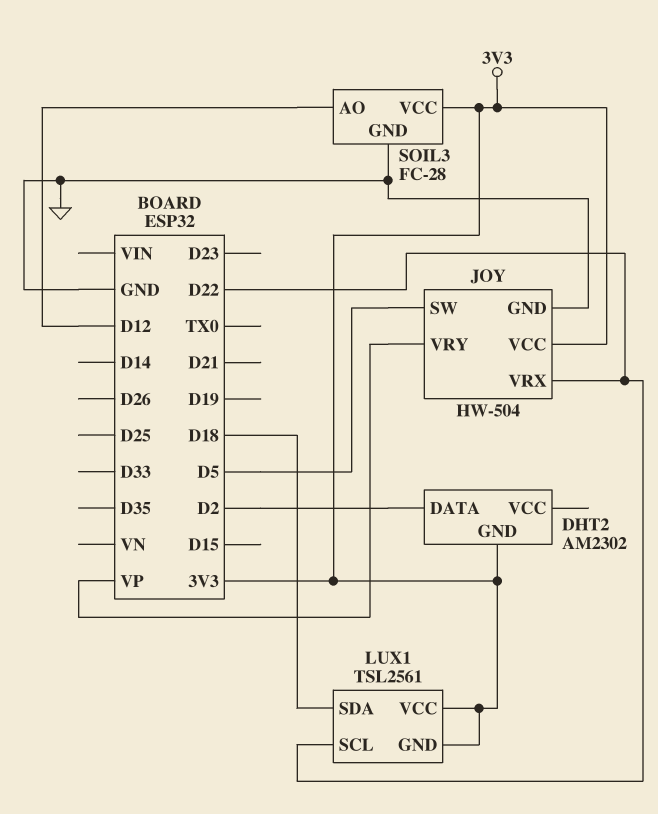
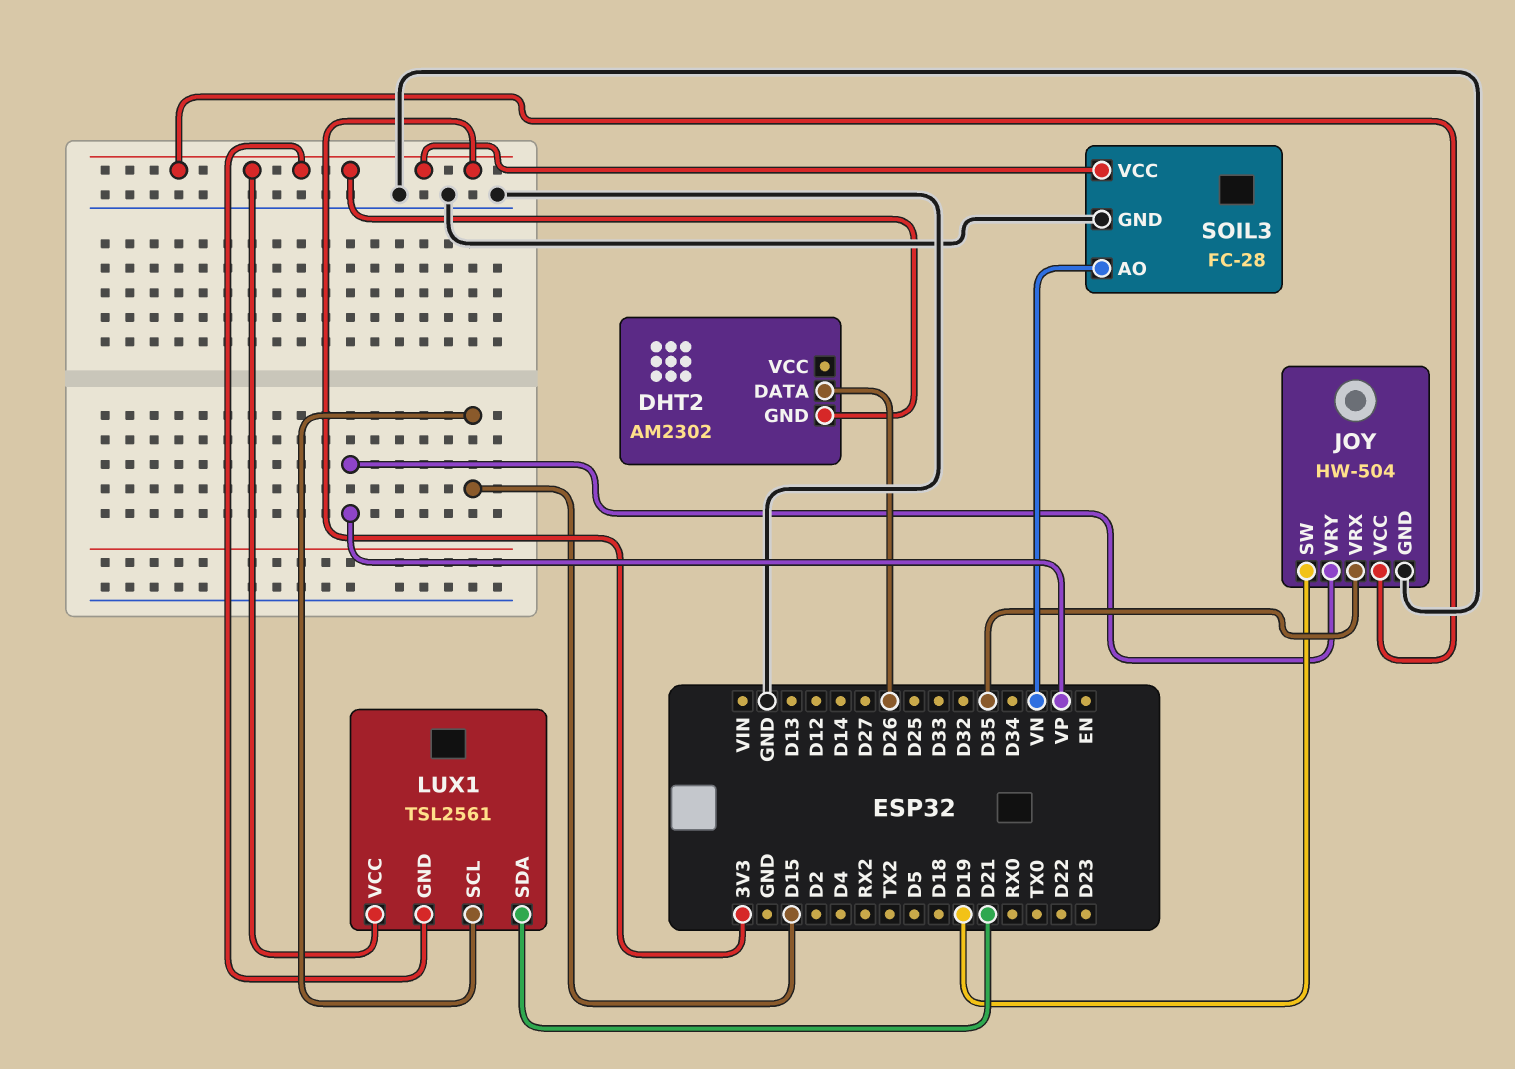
DHT2 pin DATA: D2 -> D26
JOY pin SW: D5 -> D19
JOY pin VRX: D22 -> D35
LUX1 pin SCL: D22 -> D15
LUX1 pin SDA: D18 -> D21
SOIL3 pin AO: D12 -> VN

